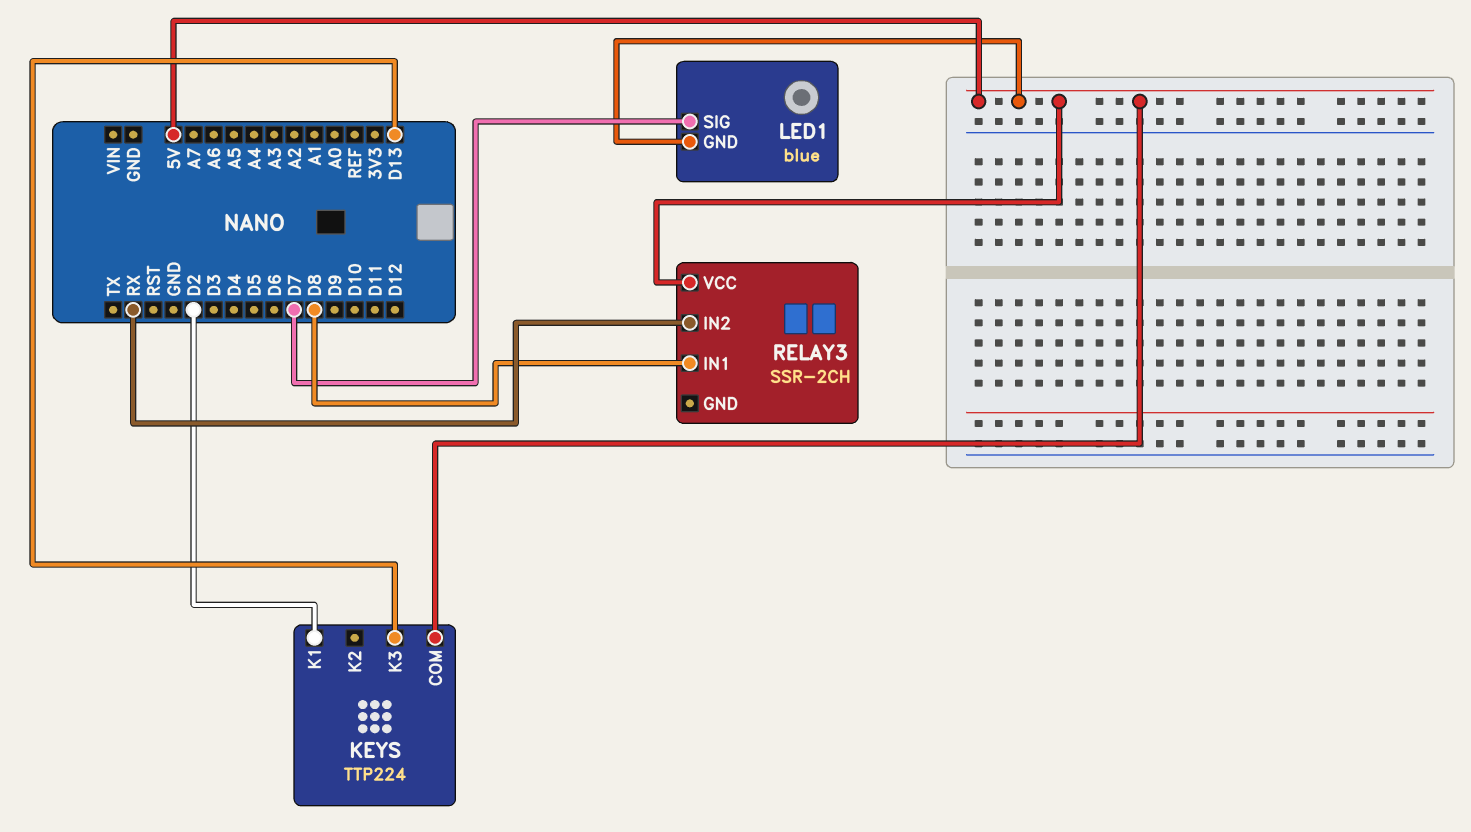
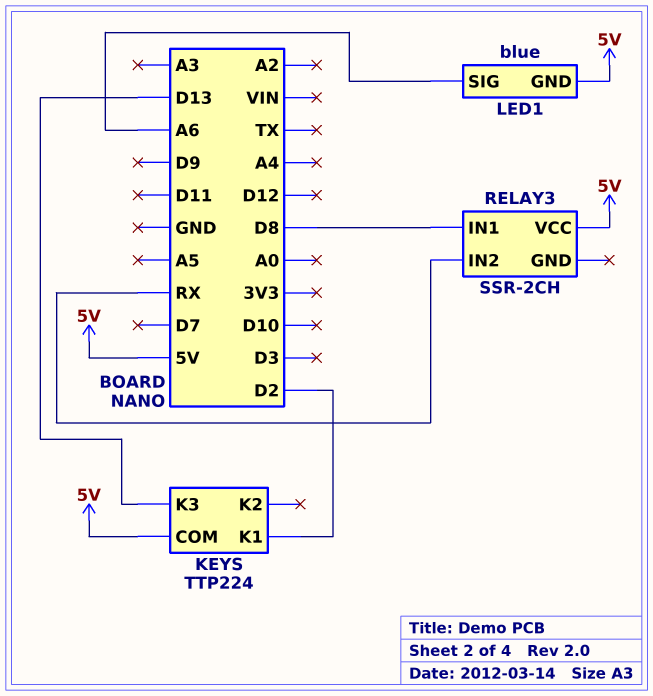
LED1 pin SIG: D7 -> A6

